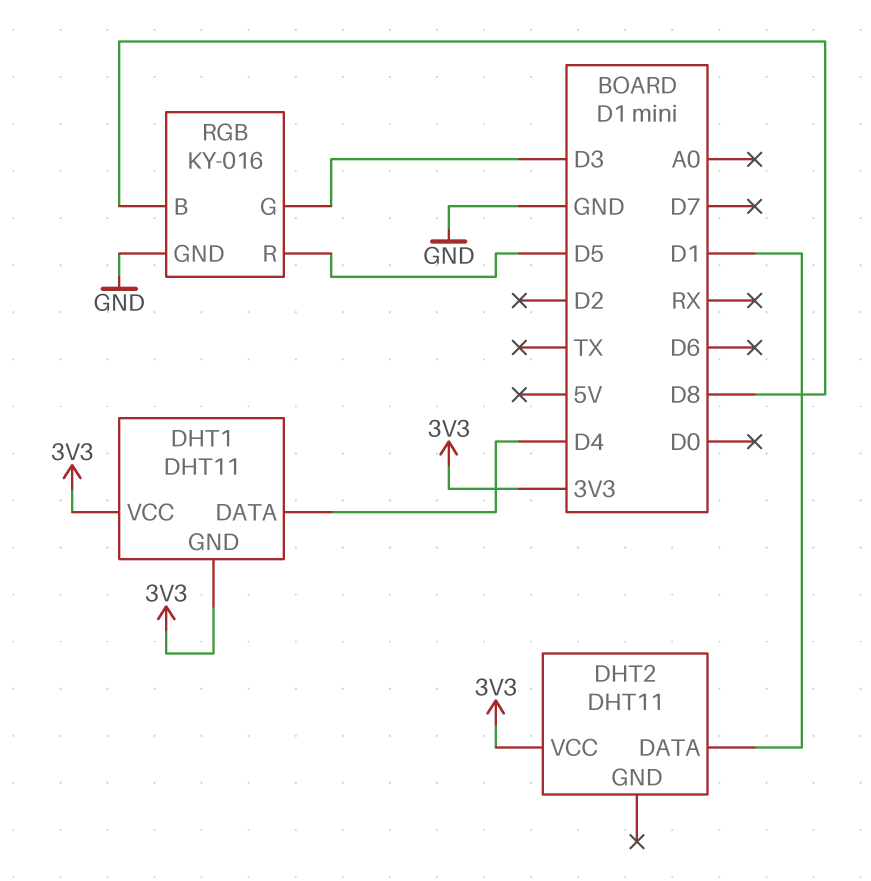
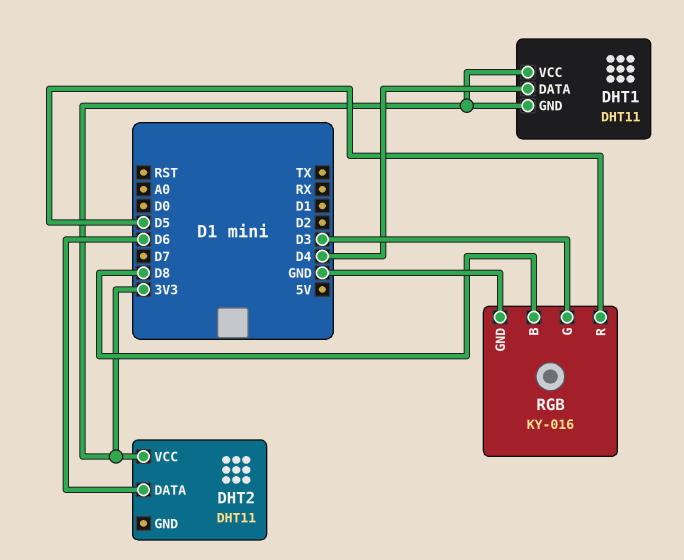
DHT2 pin DATA: D1 -> D6

